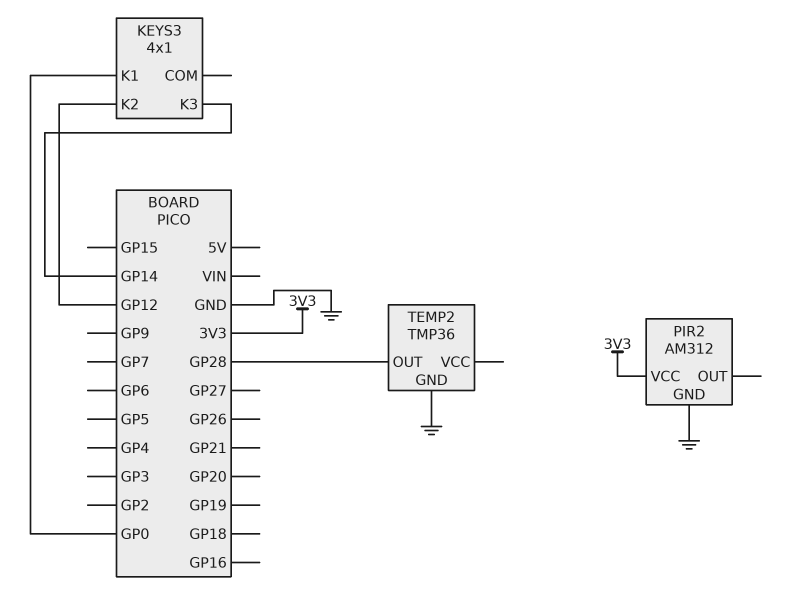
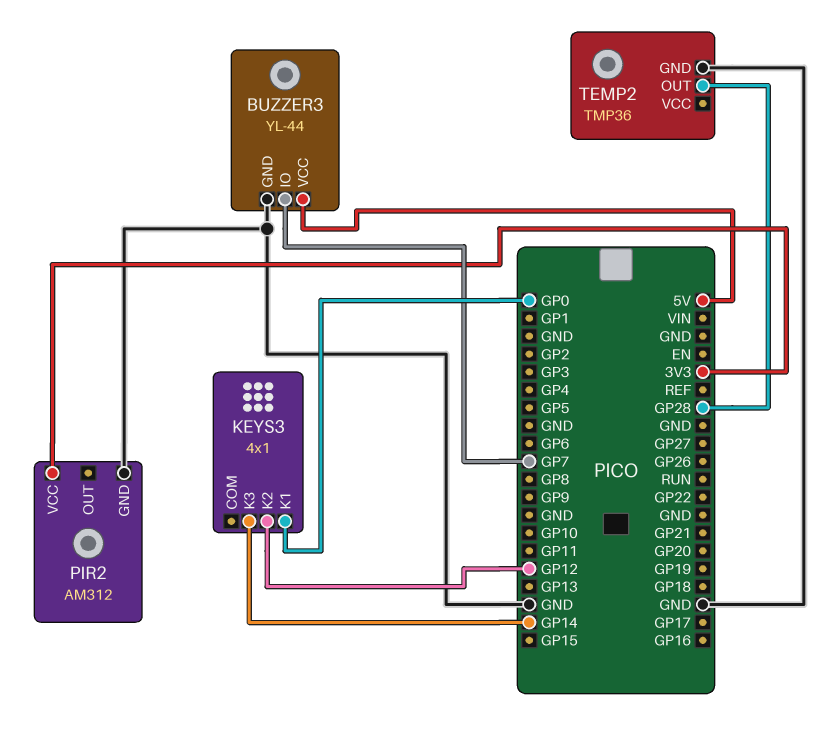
BUZZER3: none -> YL-44
BUZZER3 pin GND: none -> GND
BUZZER3 pin IO: none -> GP7
BUZZER3 pin VCC: none -> 5V

